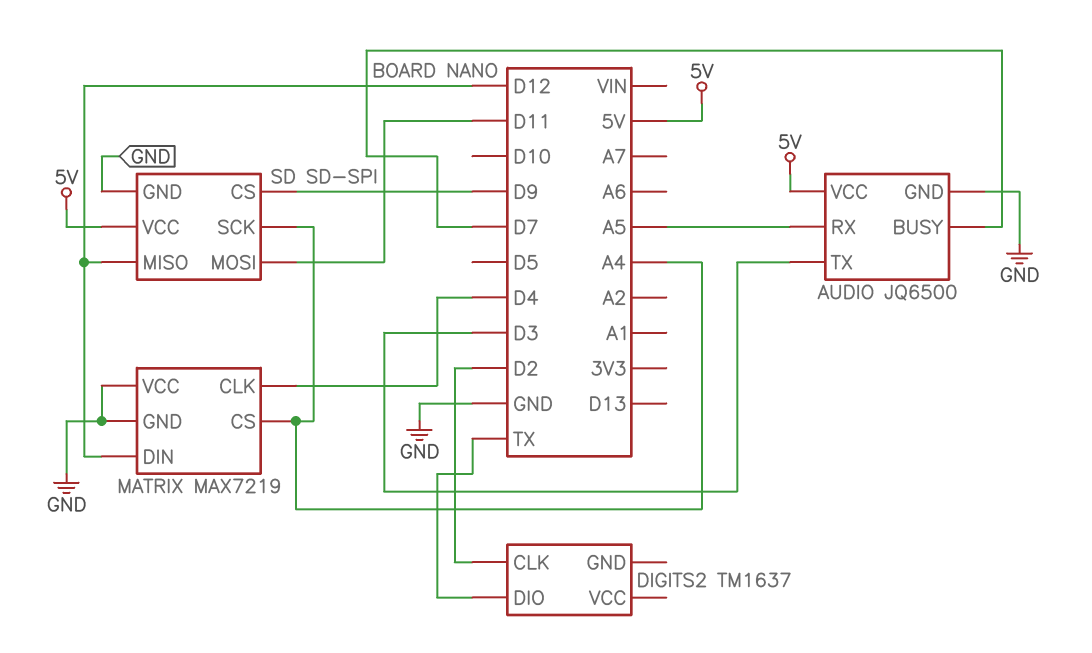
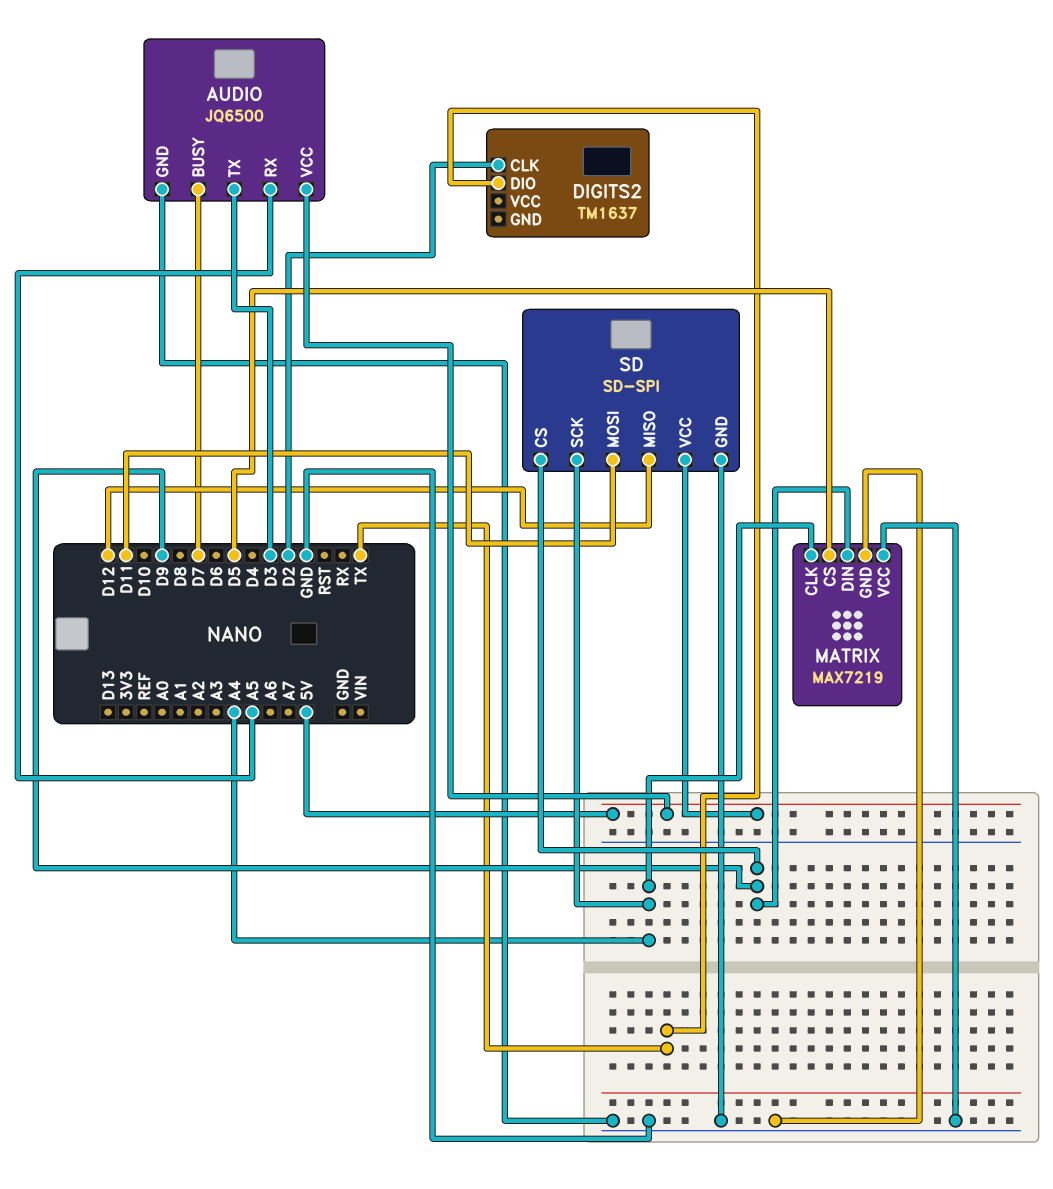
MATRIX pin CLK: D4 -> A4
MATRIX pin CS: A4 -> D5
MATRIX pin DIN: D12 -> D9

